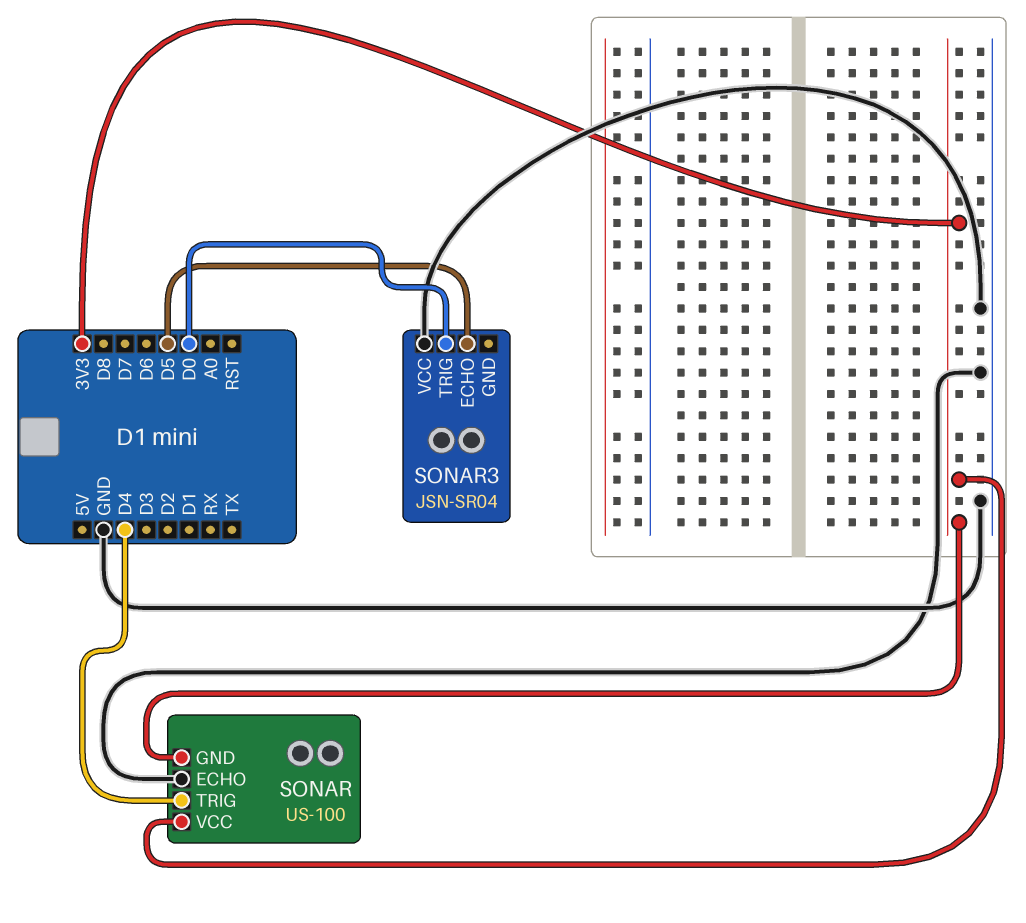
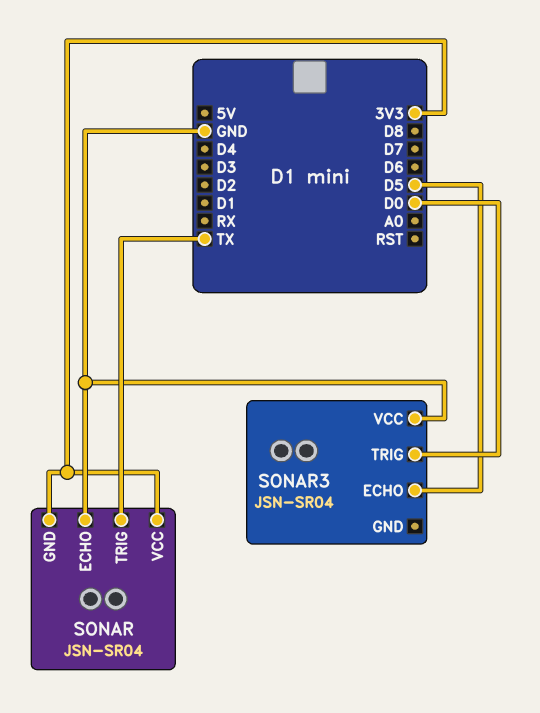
SONAR: US-100 -> JSN-SR04
SONAR pin TRIG: D4 -> TX

